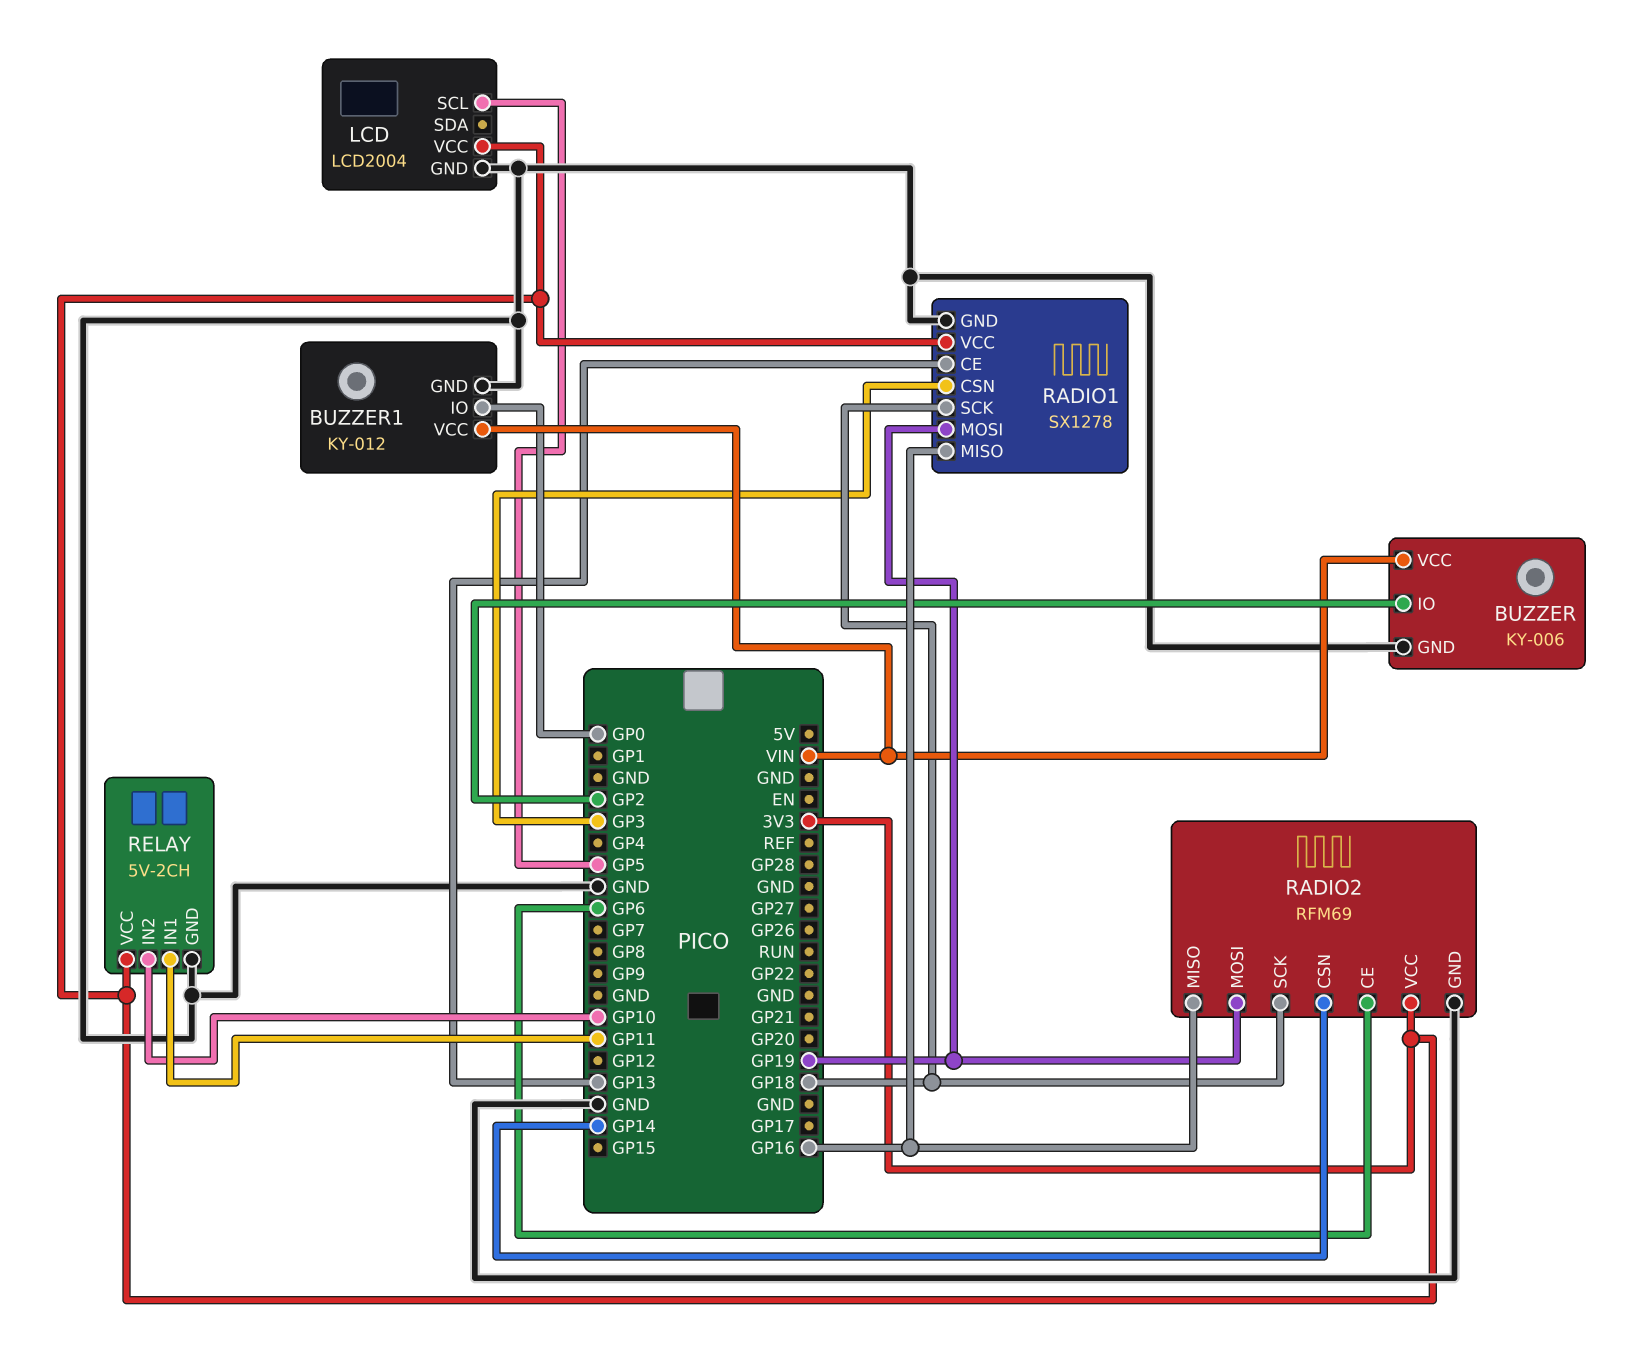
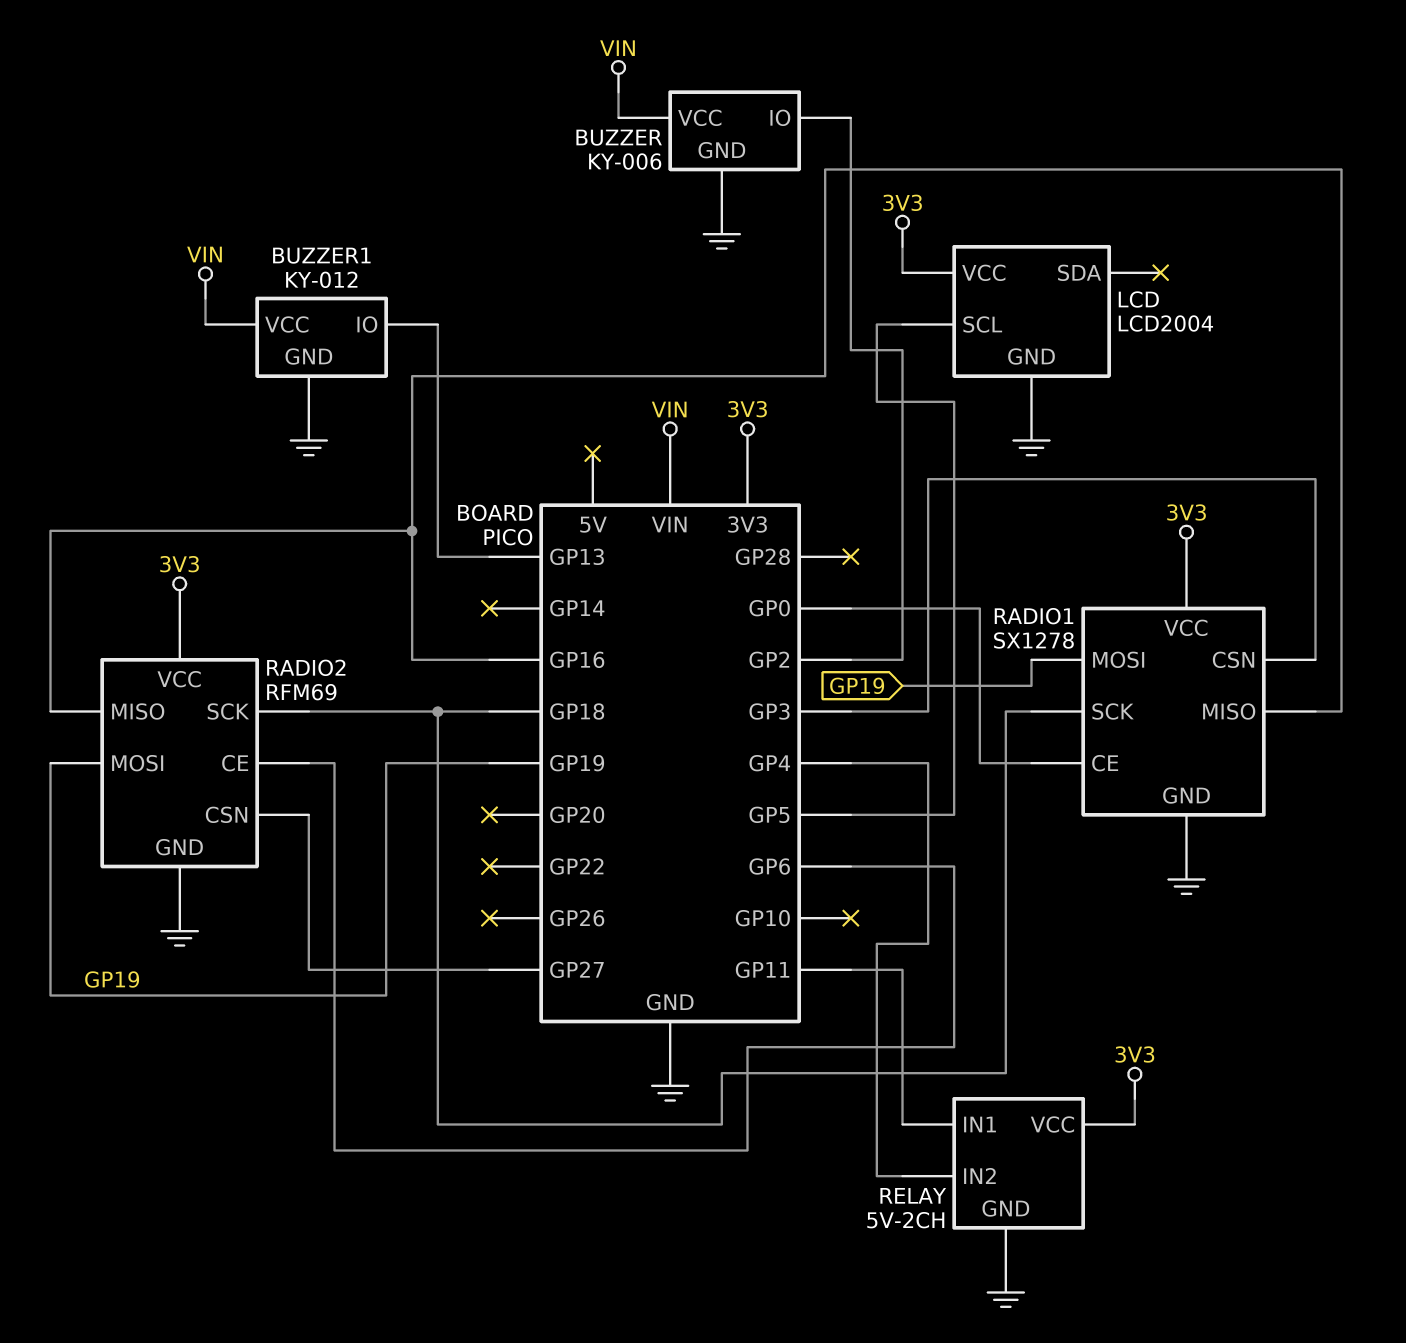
BUZZER1 pin IO: GP0 -> GP13
RADIO1 pin CE: GP13 -> GP0
RADIO2 pin CSN: GP14 -> GP27
RELAY pin IN2: GP10 -> GP4

